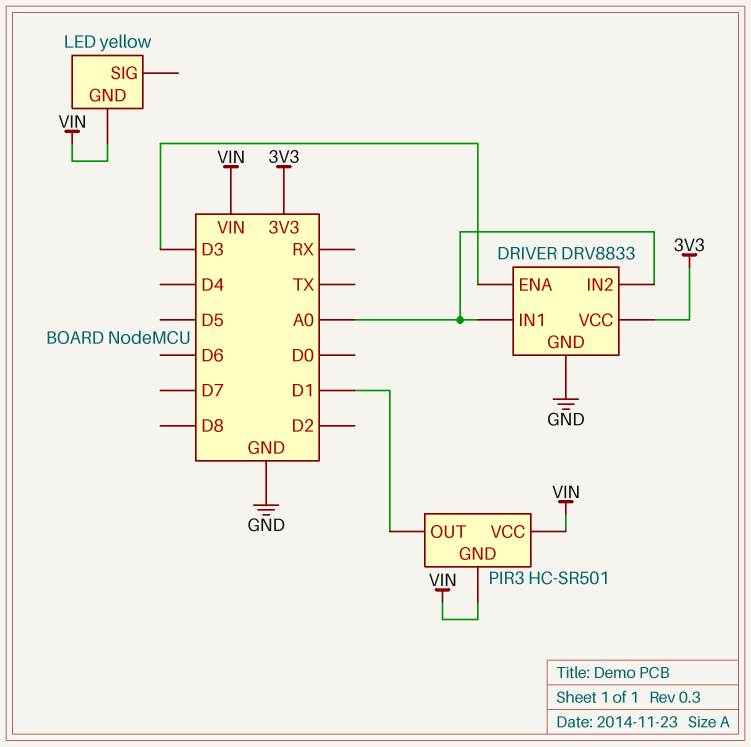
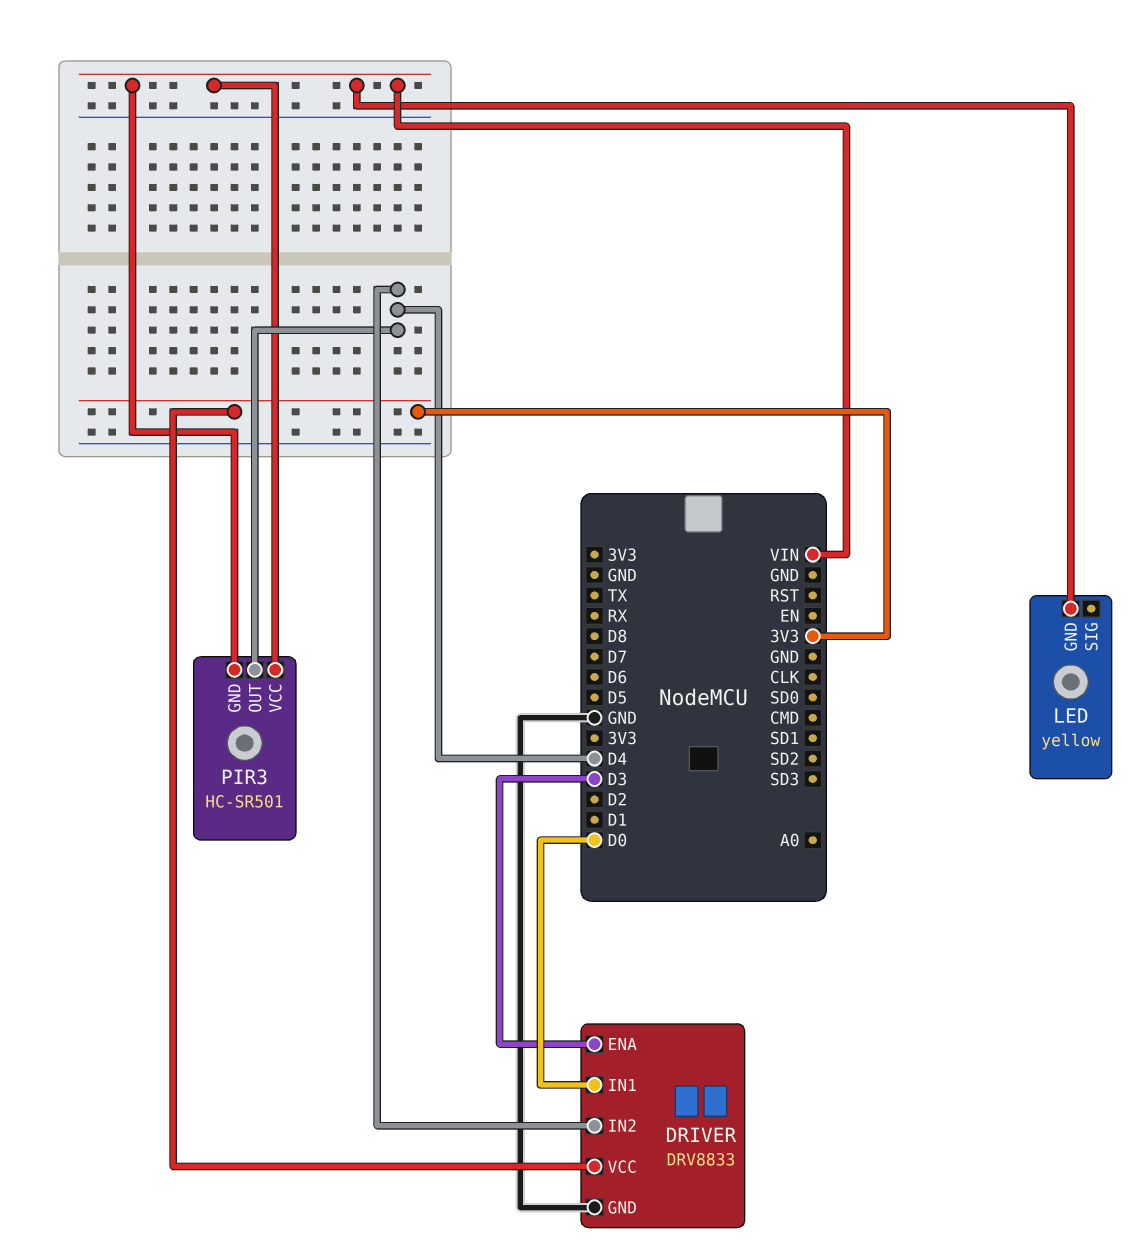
DRIVER pin IN1: A0 -> D0
DRIVER pin IN2: A0 -> D4
PIR3 pin OUT: D1 -> D4

